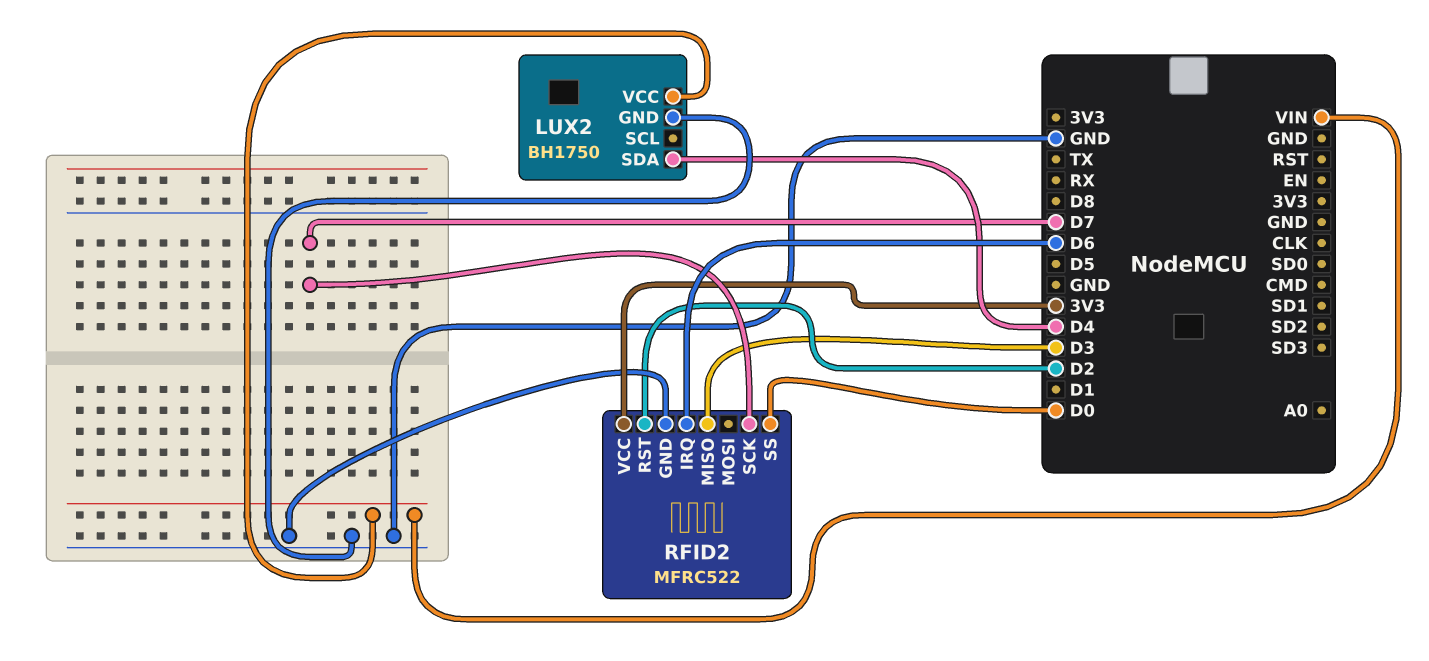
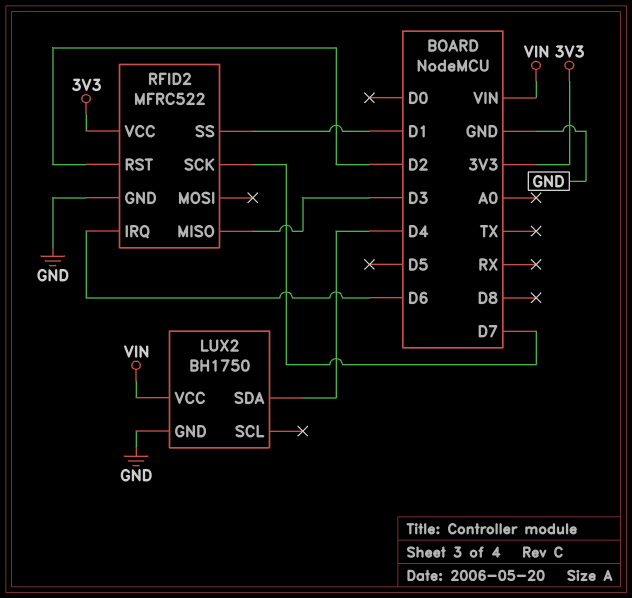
RFID2 pin SS: D0 -> D1

